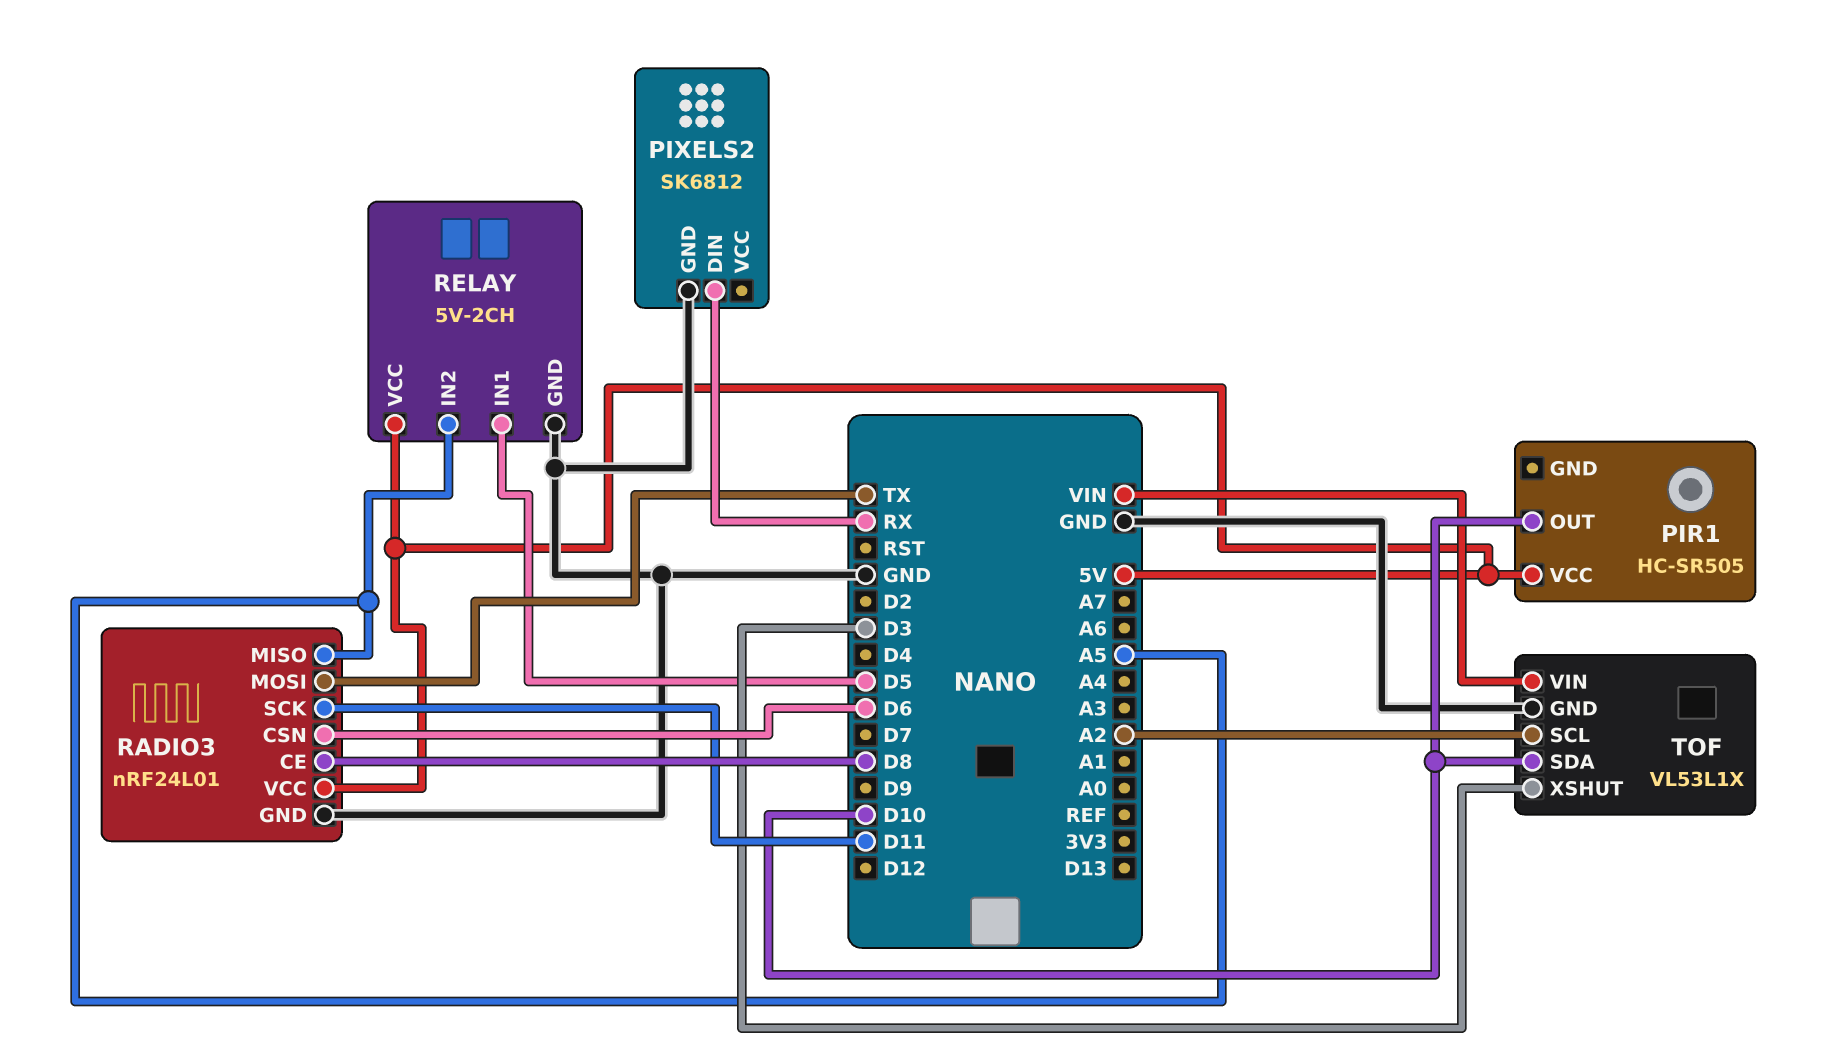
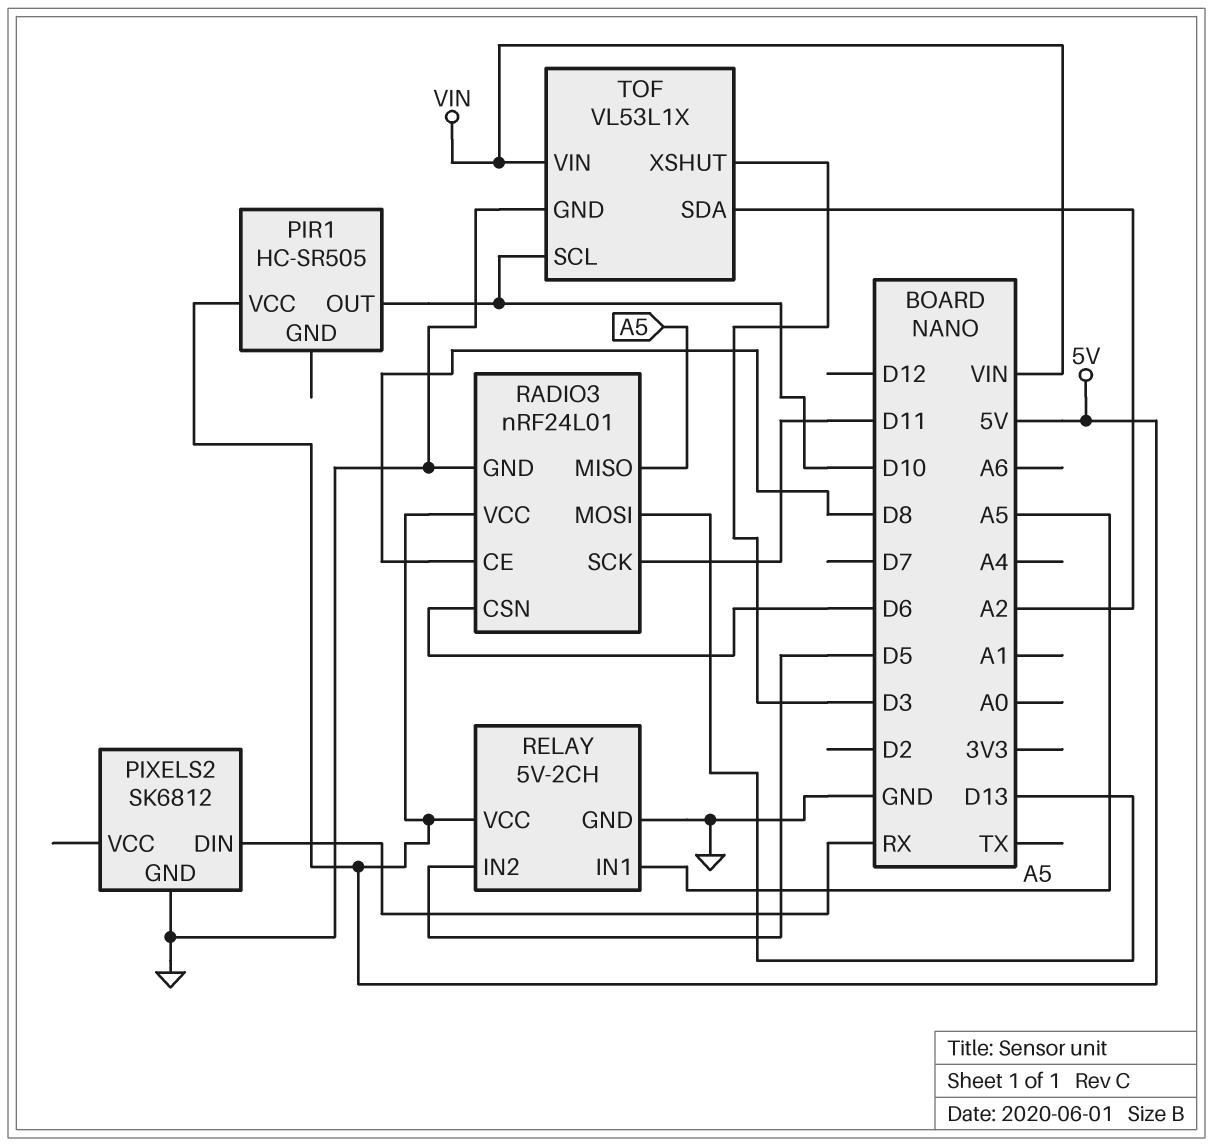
RADIO3 pin MOSI: TX -> D13
RELAY pin IN1: D5 -> A5
RELAY pin IN2: A5 -> D5
TOF pin SCL: A2 -> D10
TOF pin SDA: D10 -> A2

